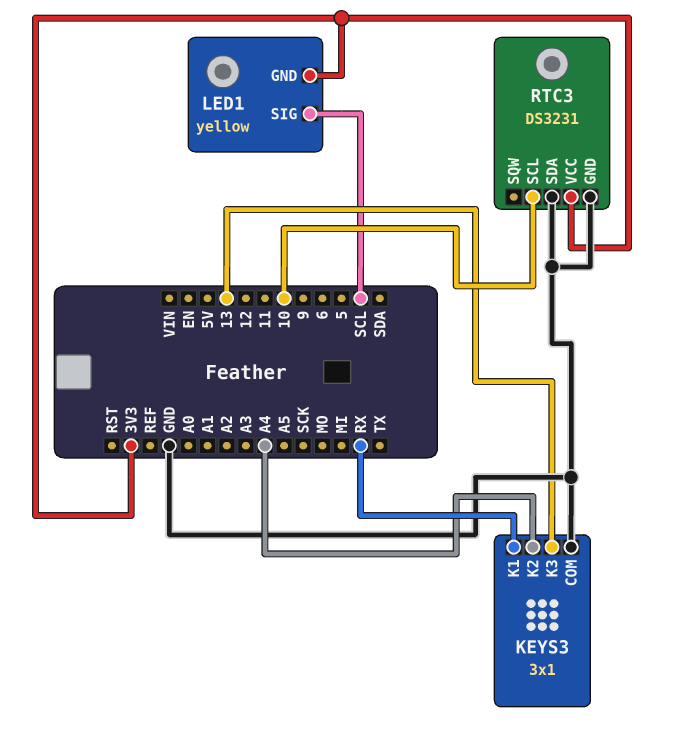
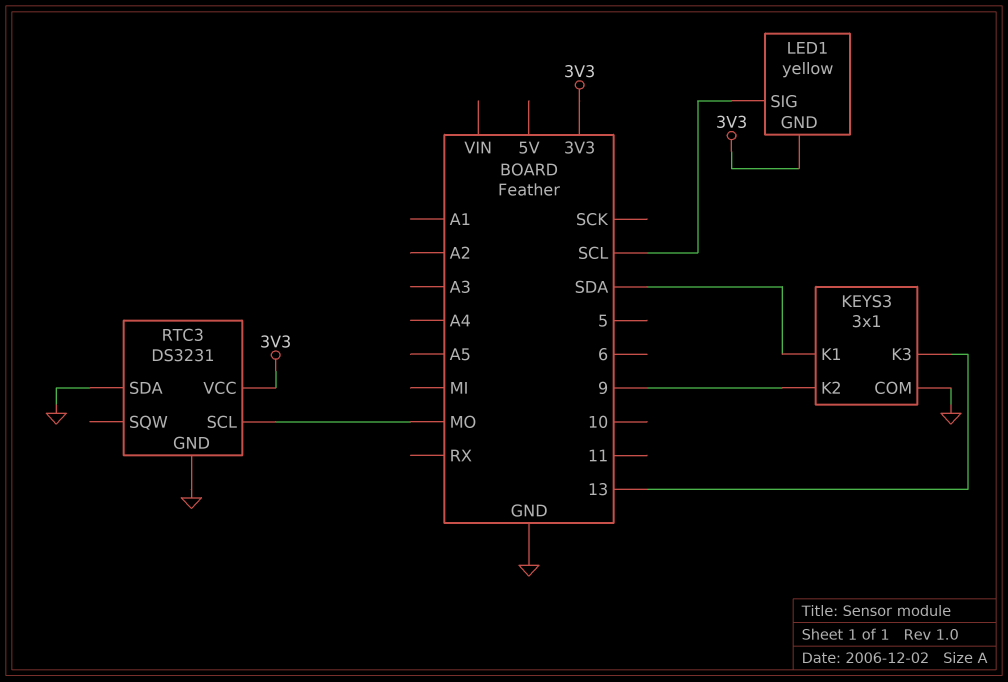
KEYS3 pin K1: RX -> SDA
KEYS3 pin K2: A4 -> 9
RTC3 pin SCL: 10 -> MO

